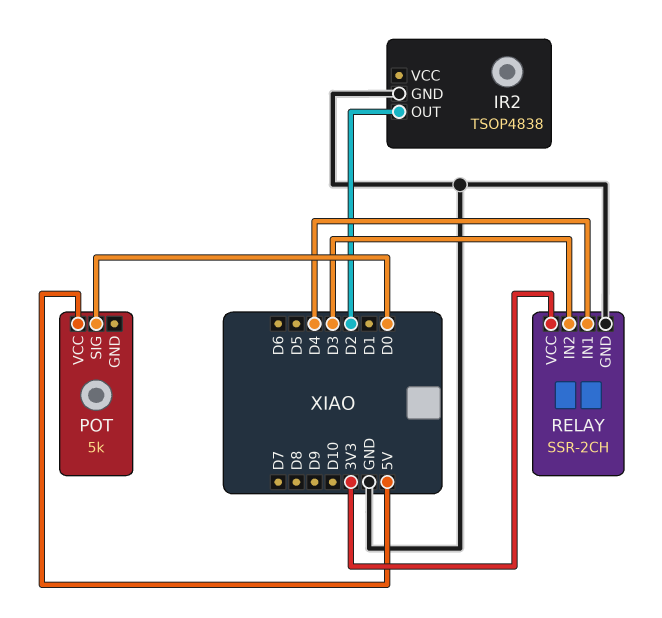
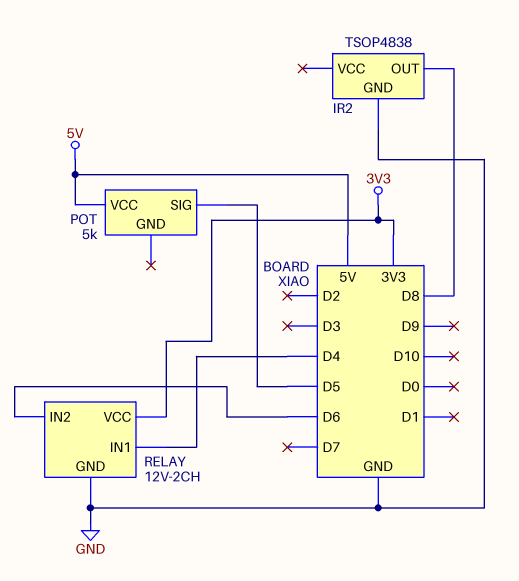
IR2 pin OUT: D2 -> D8
POT pin SIG: D0 -> D5
RELAY: SSR-2CH -> 12V-2CH
RELAY pin IN2: D3 -> D6

